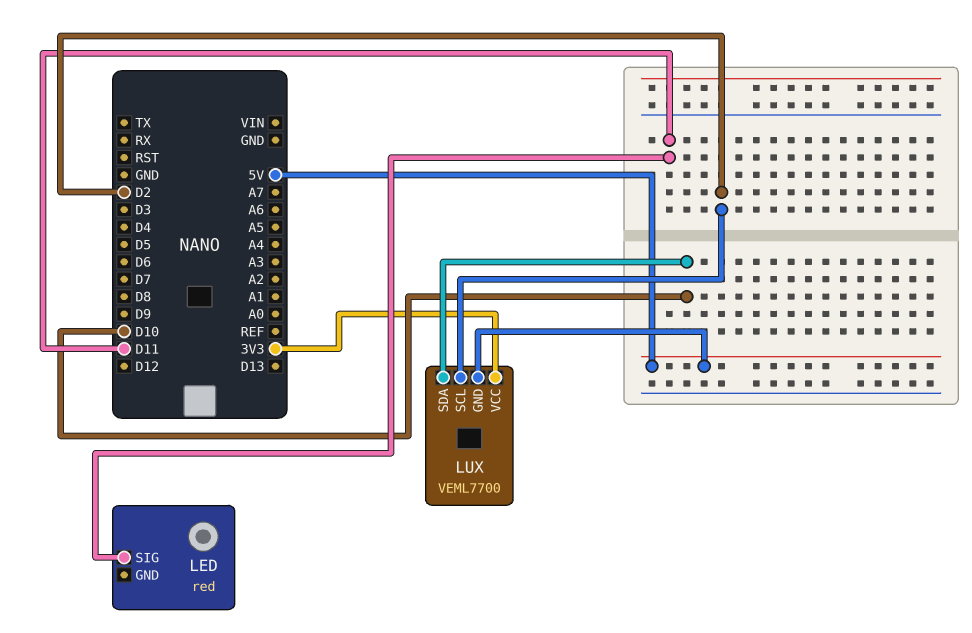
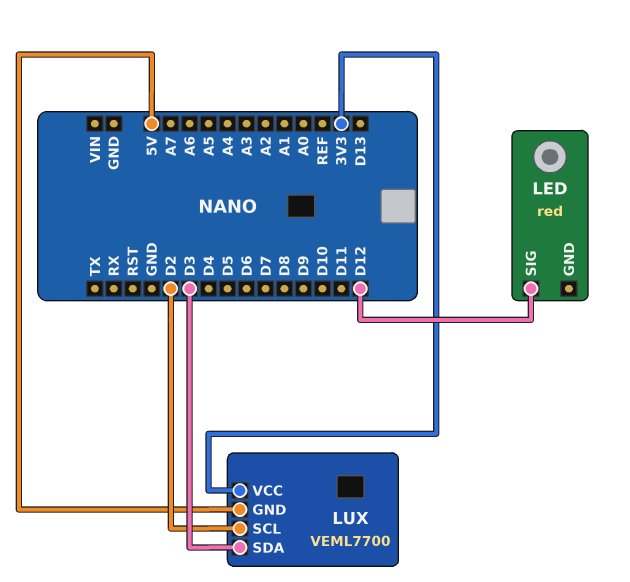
LED pin SIG: D11 -> D12
LUX pin SDA: D10 -> D3

